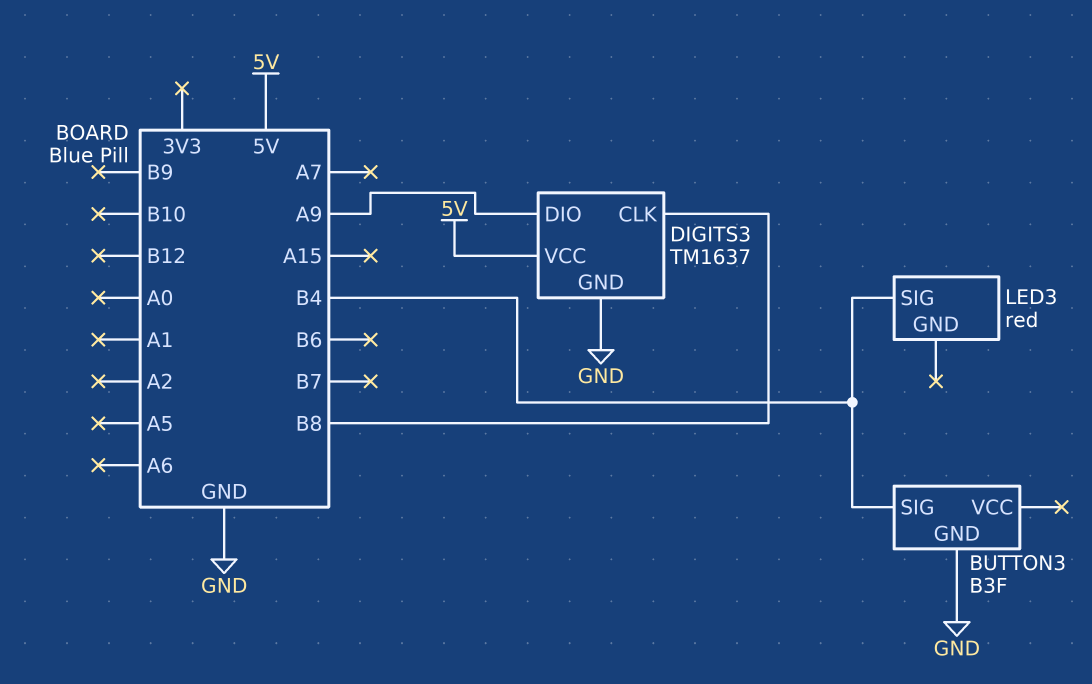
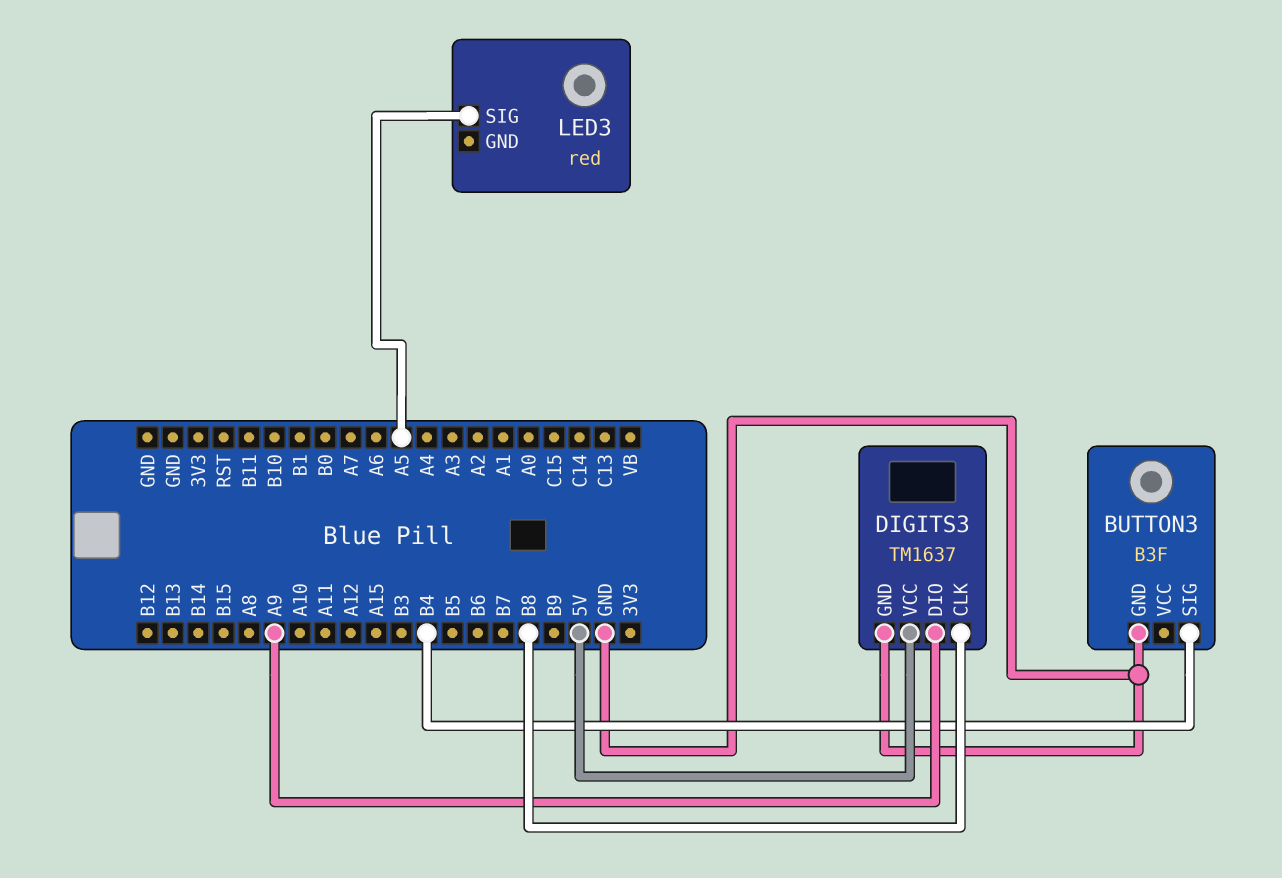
LED3 pin SIG: B4 -> A5

